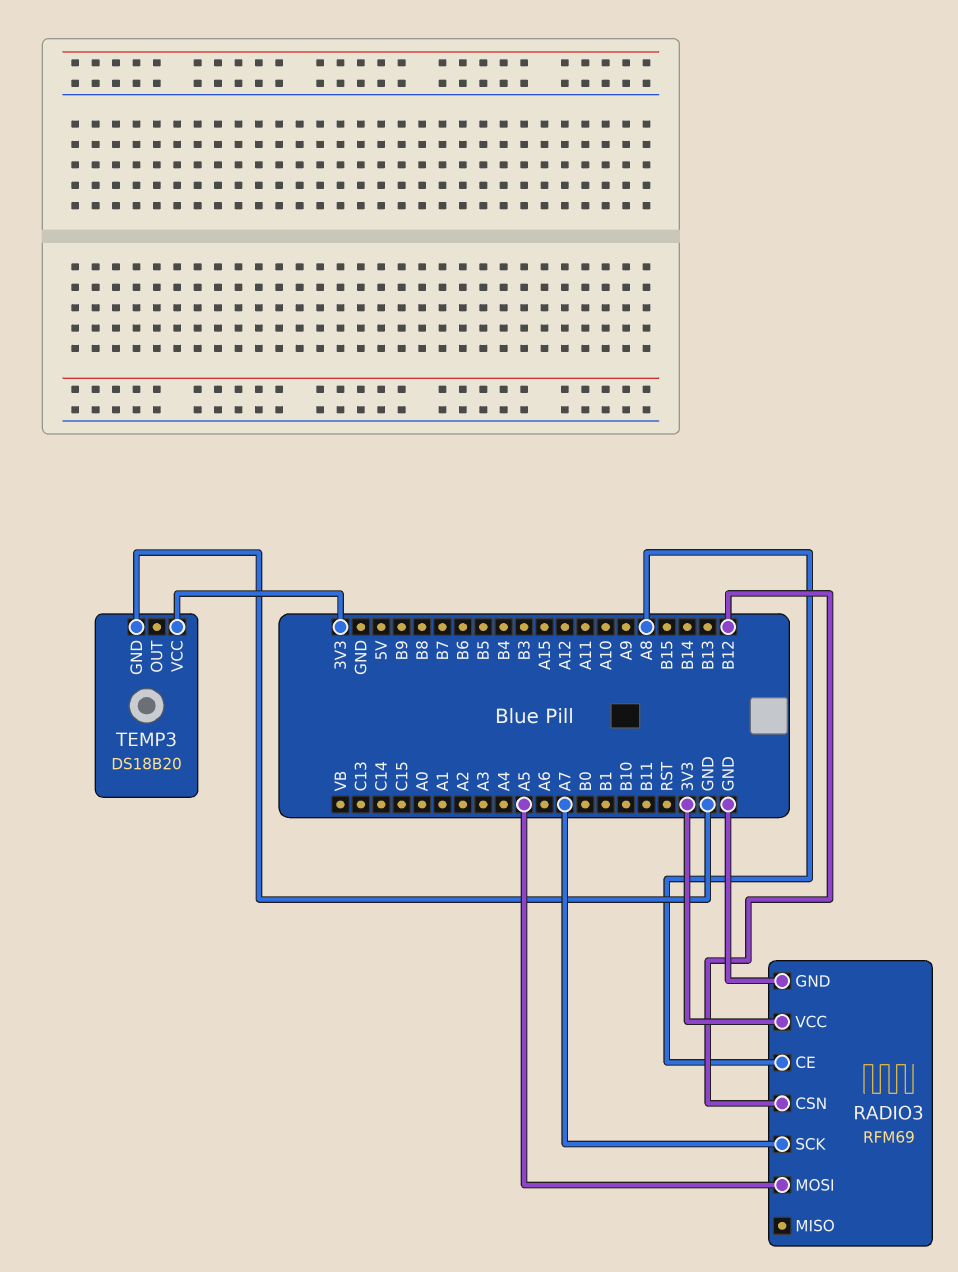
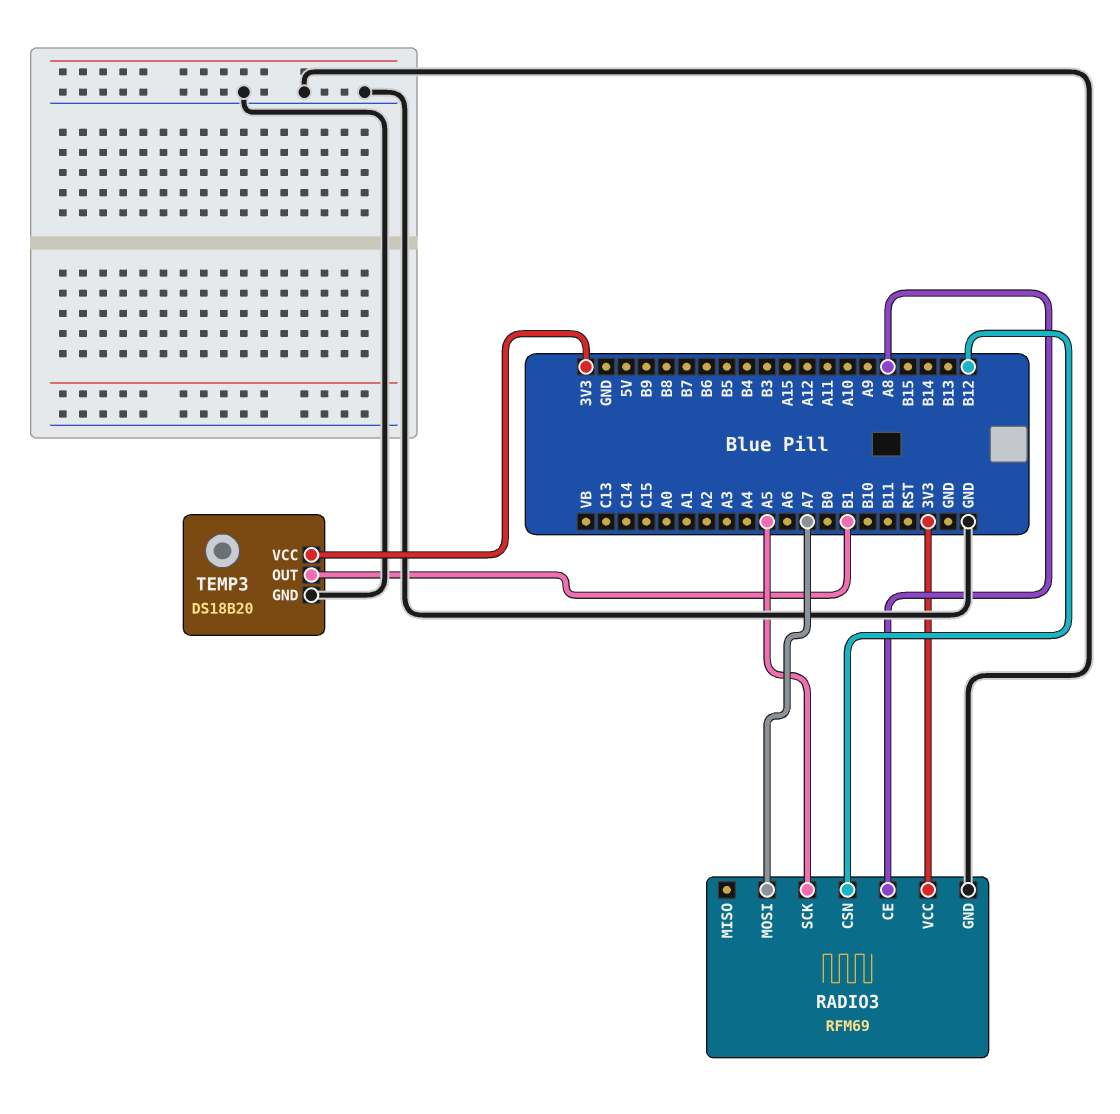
RADIO3 pin MOSI: A5 -> A7
RADIO3 pin SCK: A7 -> A5
TEMP3 pin OUT: none -> B1

